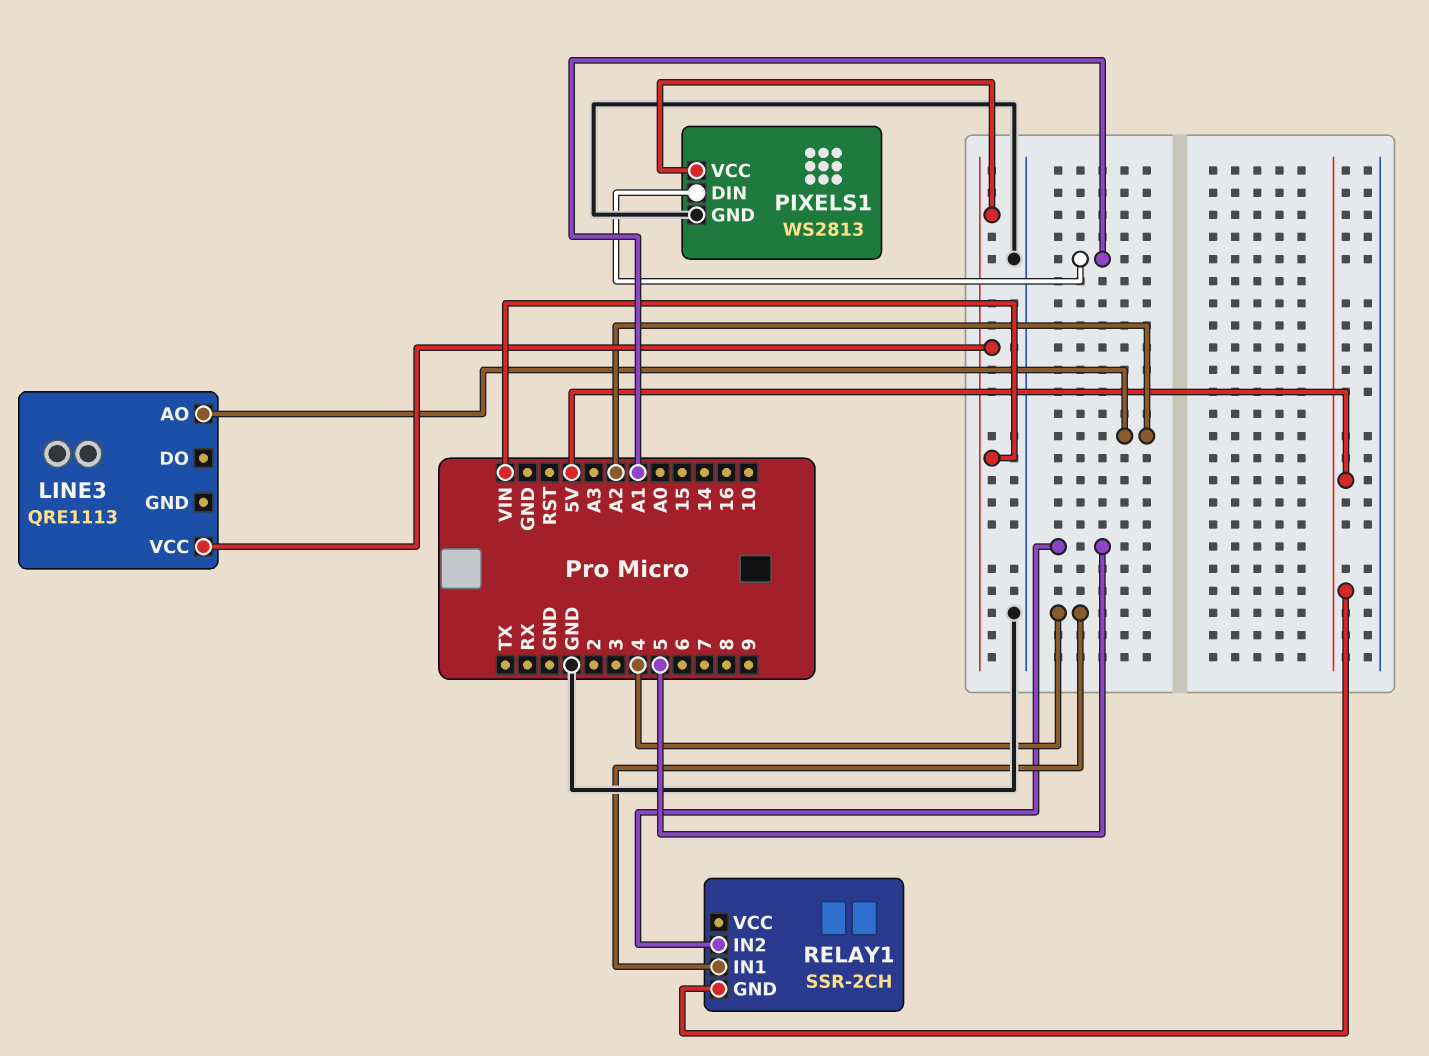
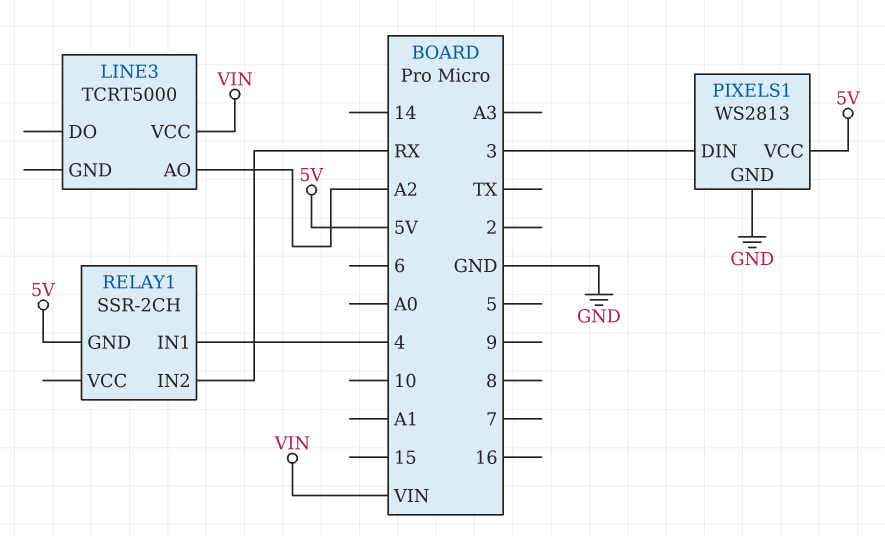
LINE3: QRE1113 -> TCRT5000
PIXELS1 pin DIN: A1 -> 3
PIXELS1 pin VCC: VIN -> 5V
RELAY1 pin IN2: 5 -> RX

